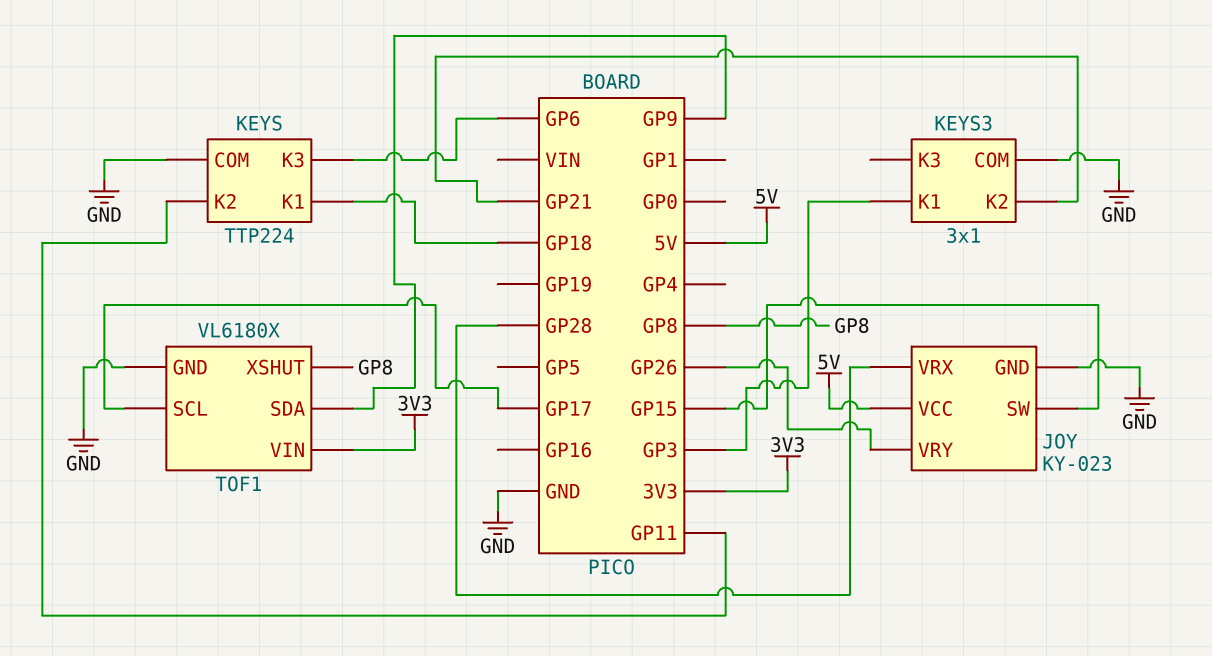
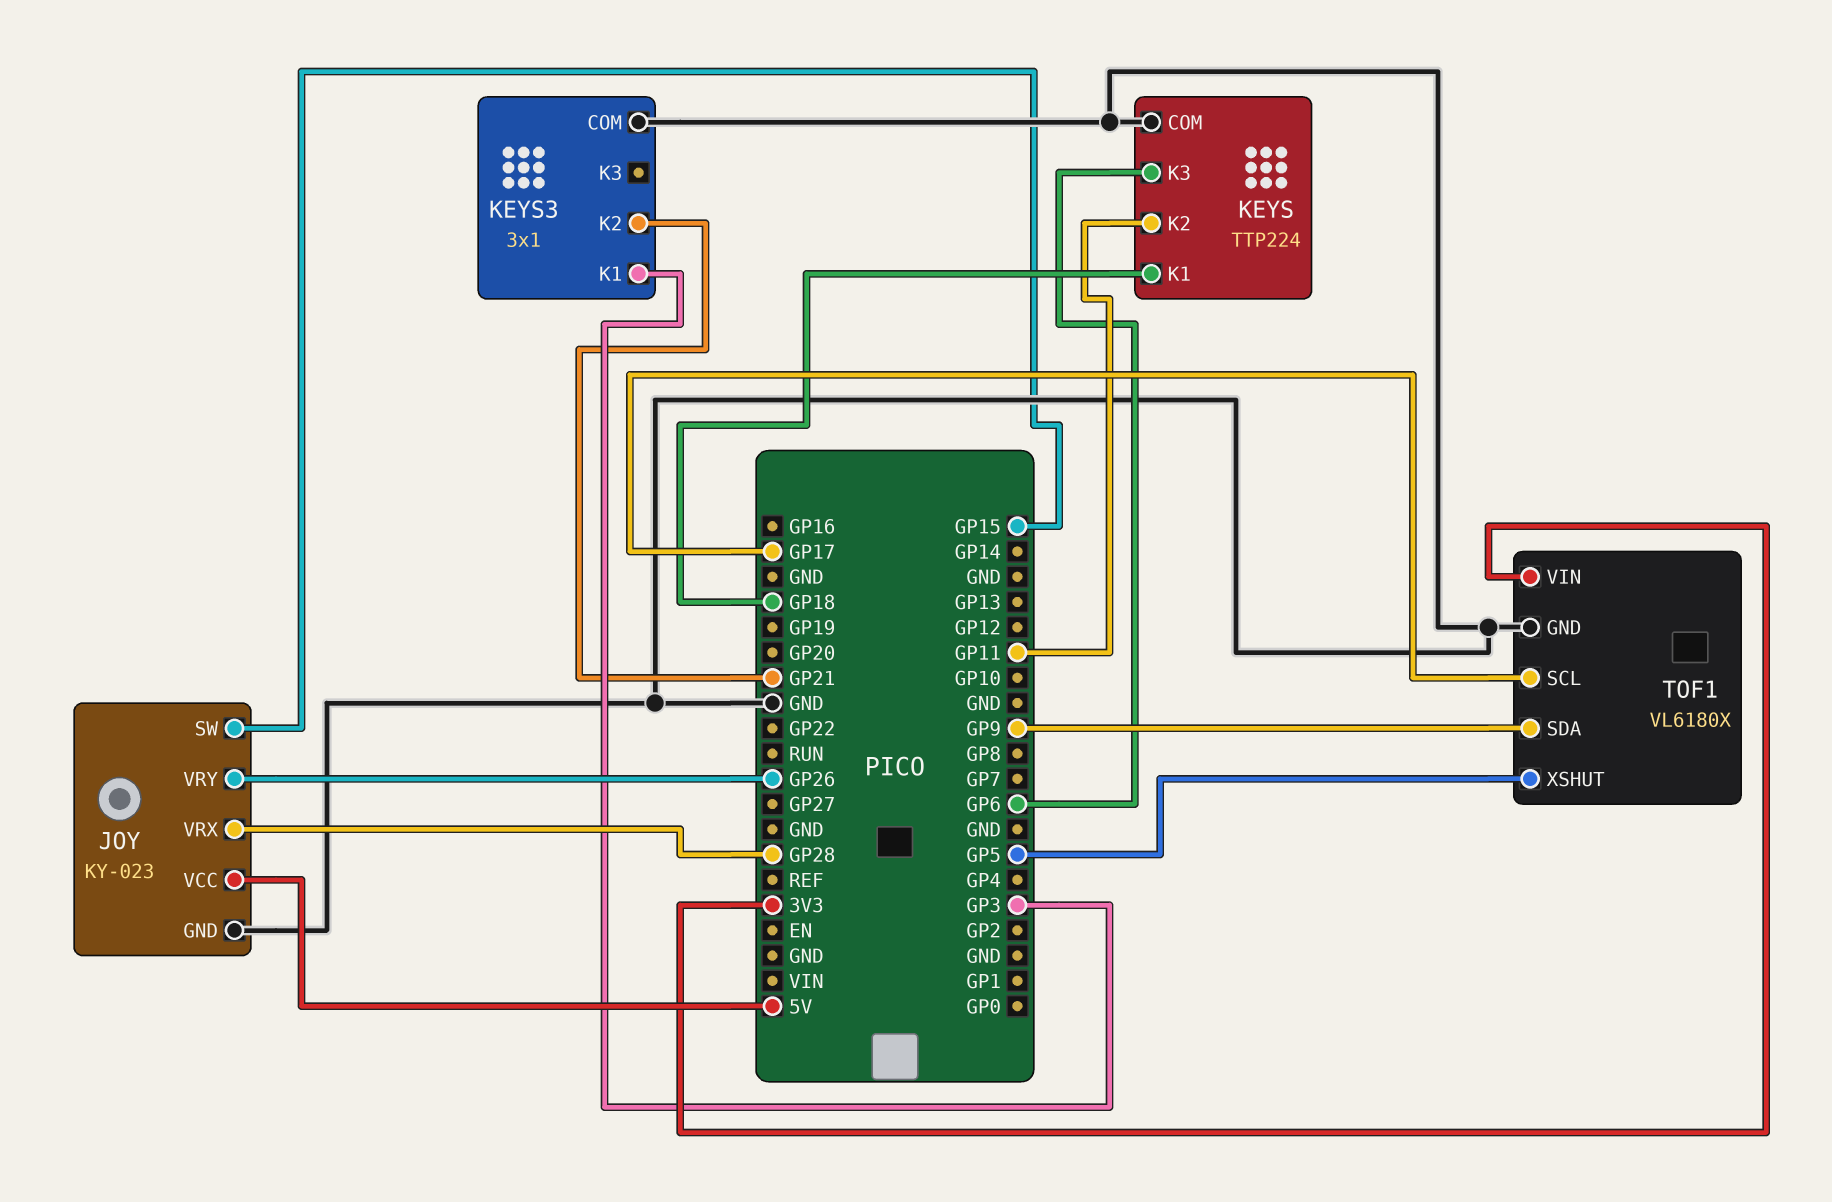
TOF1 pin XSHUT: GP8 -> GP5

